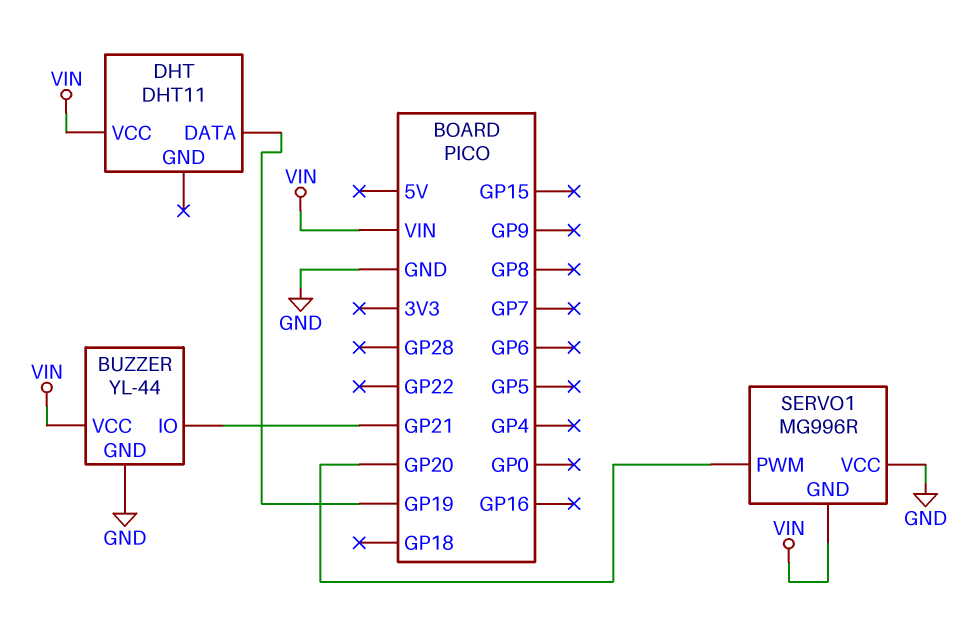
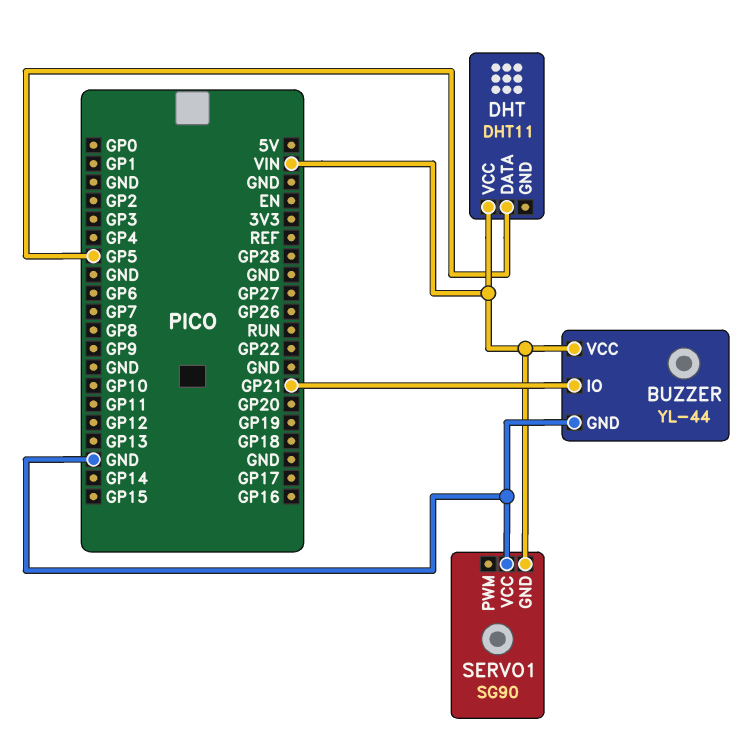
DHT pin DATA: GP19 -> GP5
SERVO1: MG996R -> SG90
SERVO1 pin PWM: GP20 -> none

